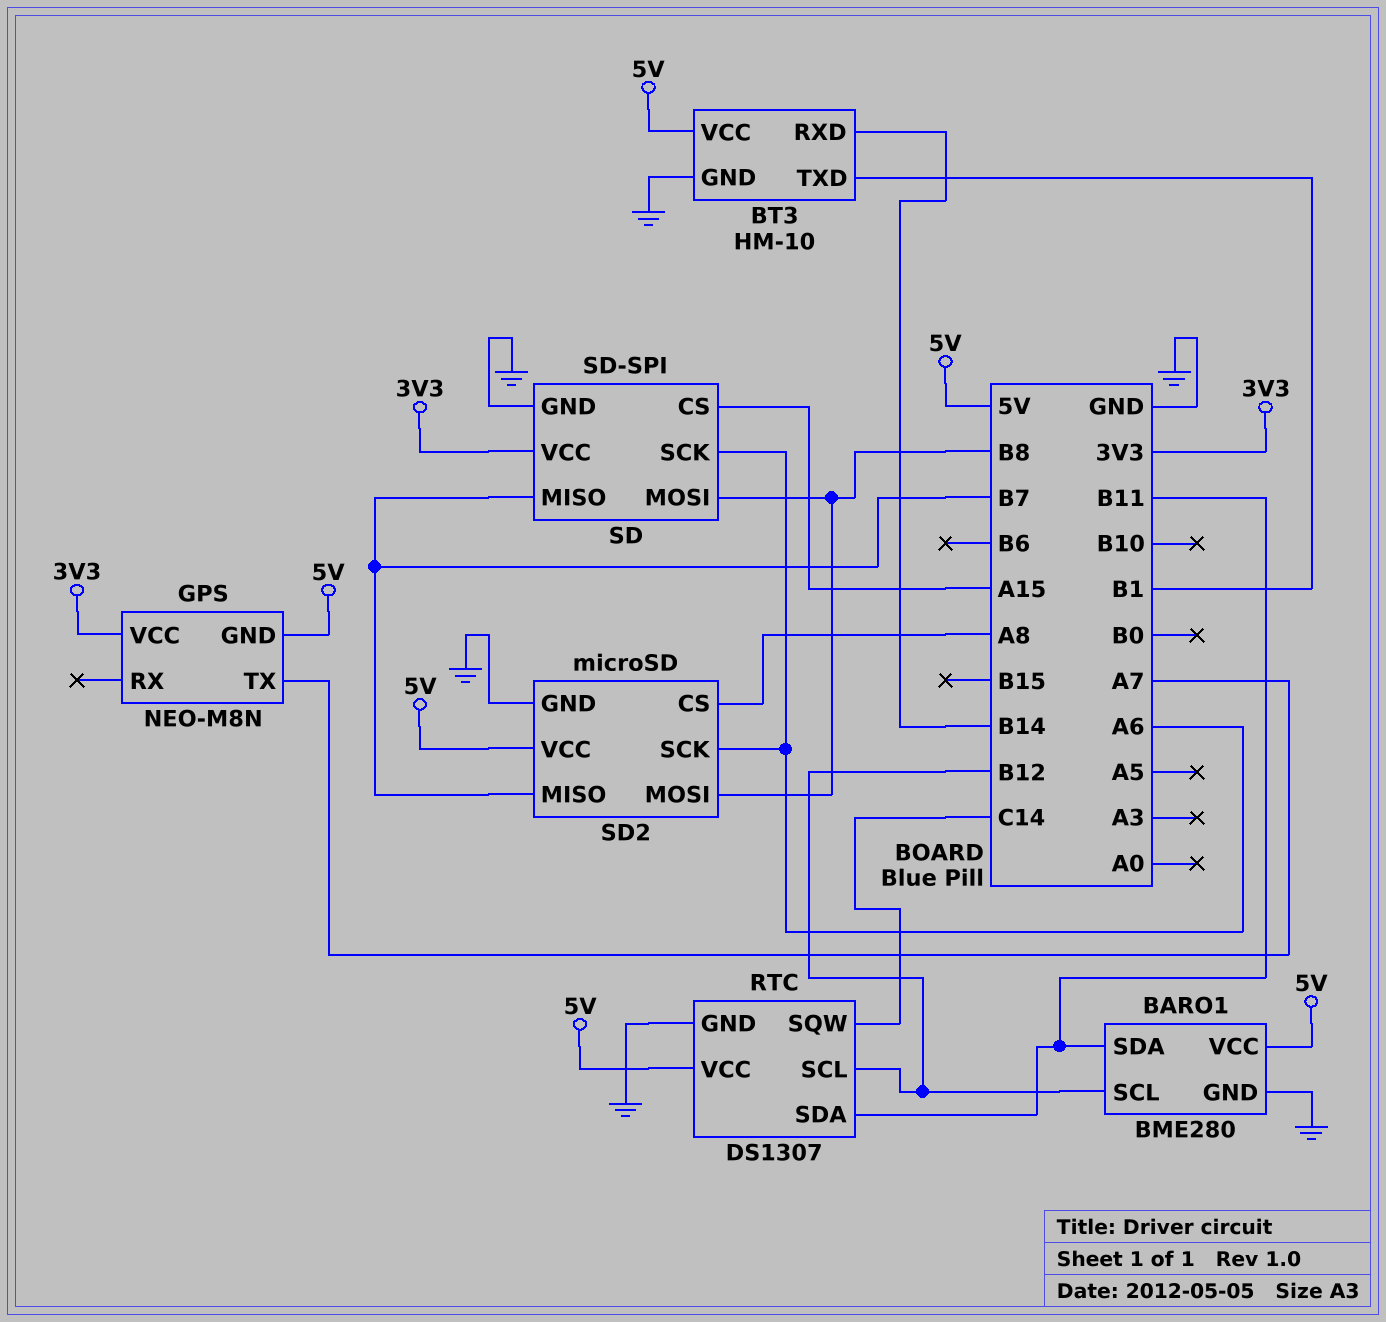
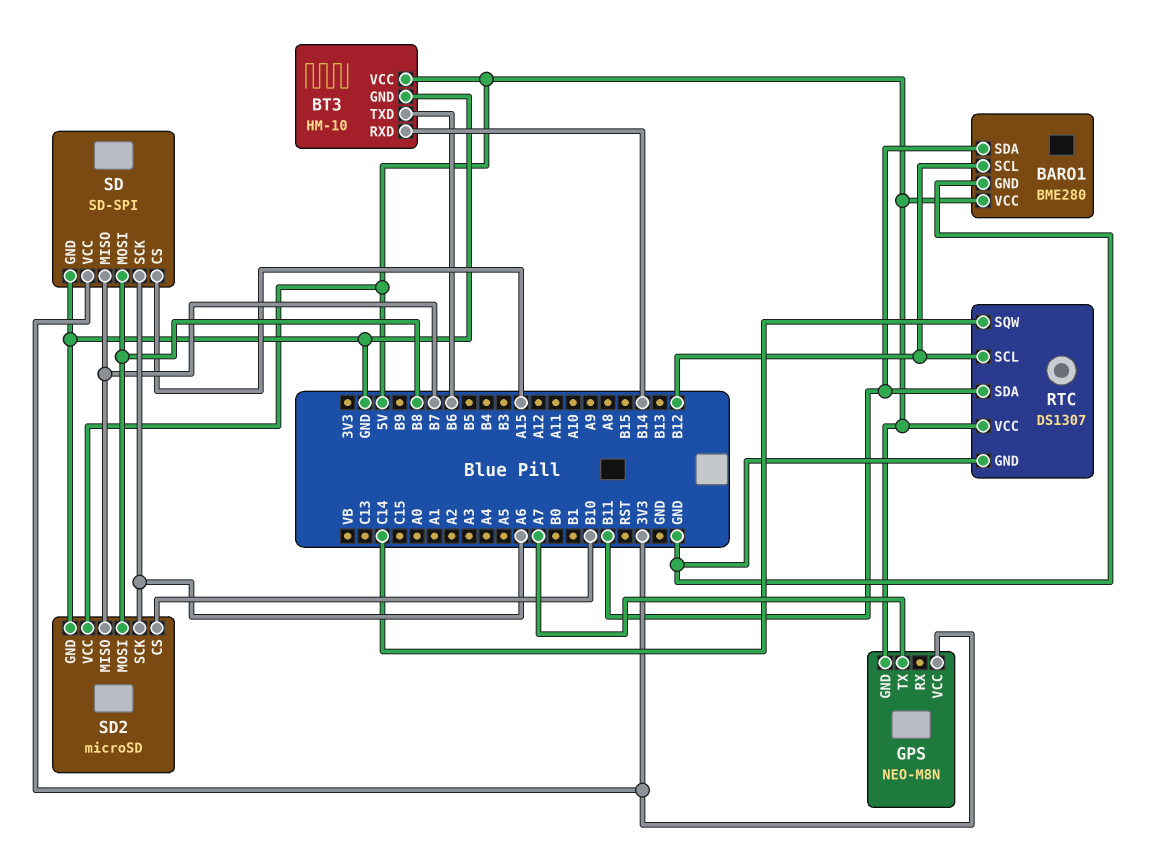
BT3 pin TXD: B1 -> B6
SD2 pin CS: A8 -> B10

